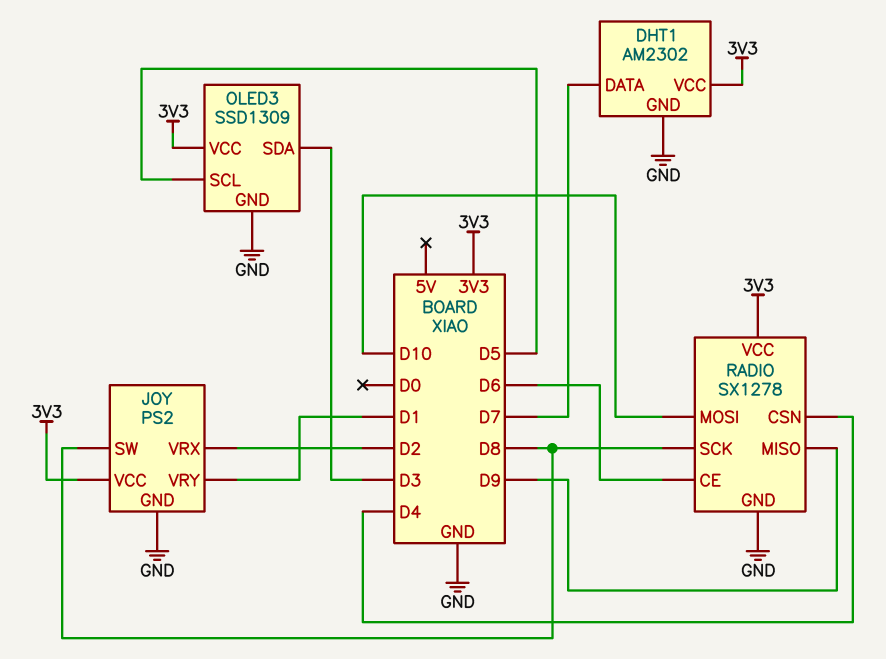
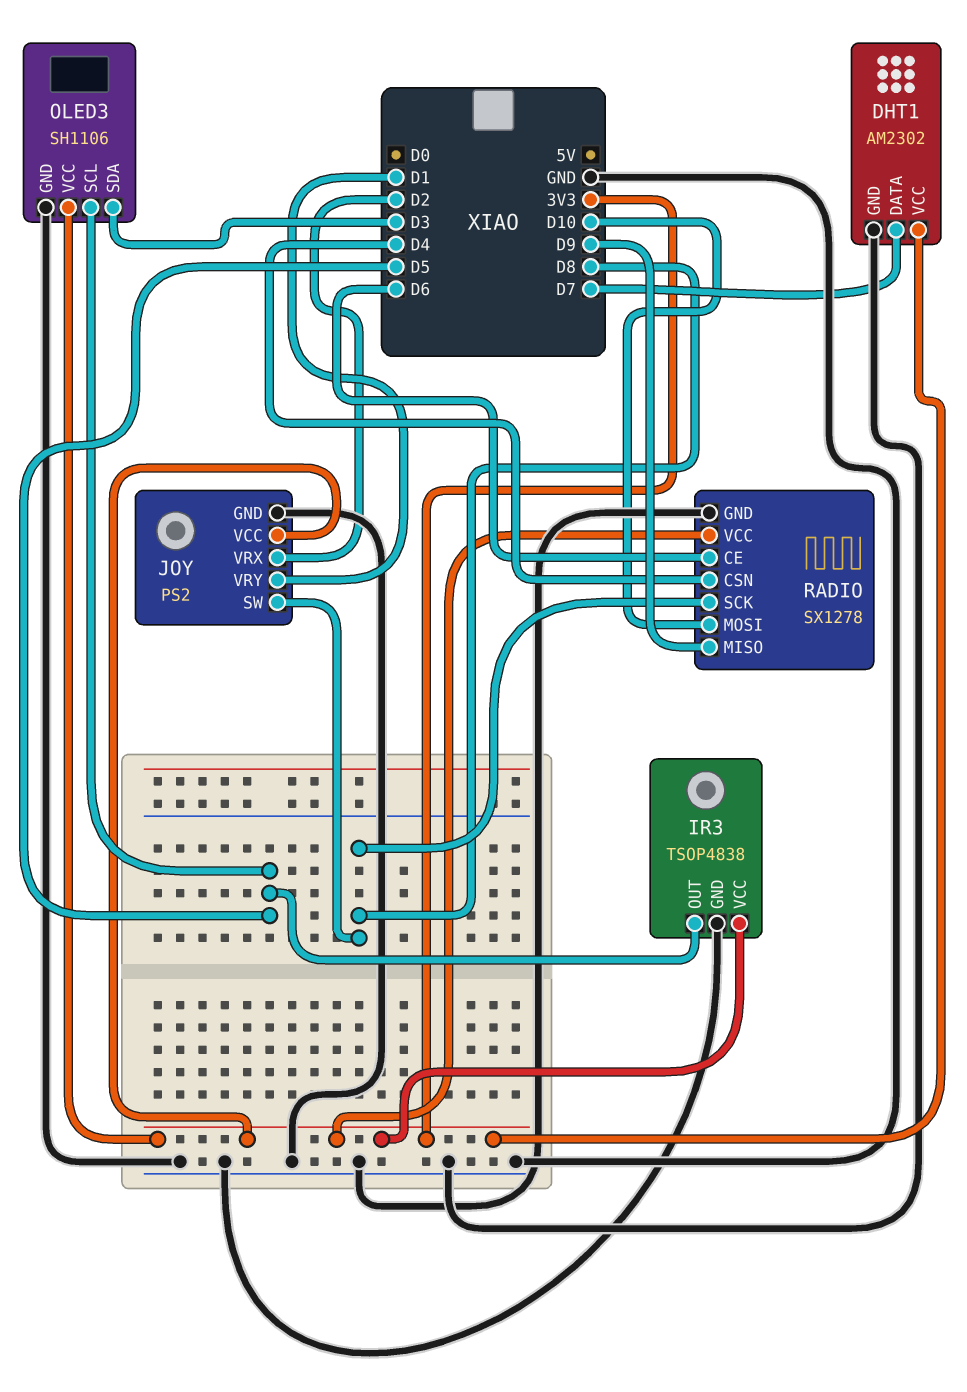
IR3: none -> TSOP4838
IR3 pin GND: none -> GND
IR3 pin OUT: none -> D5
IR3 pin VCC: none -> 3V3
OLED3: SSD1309 -> SH1106

